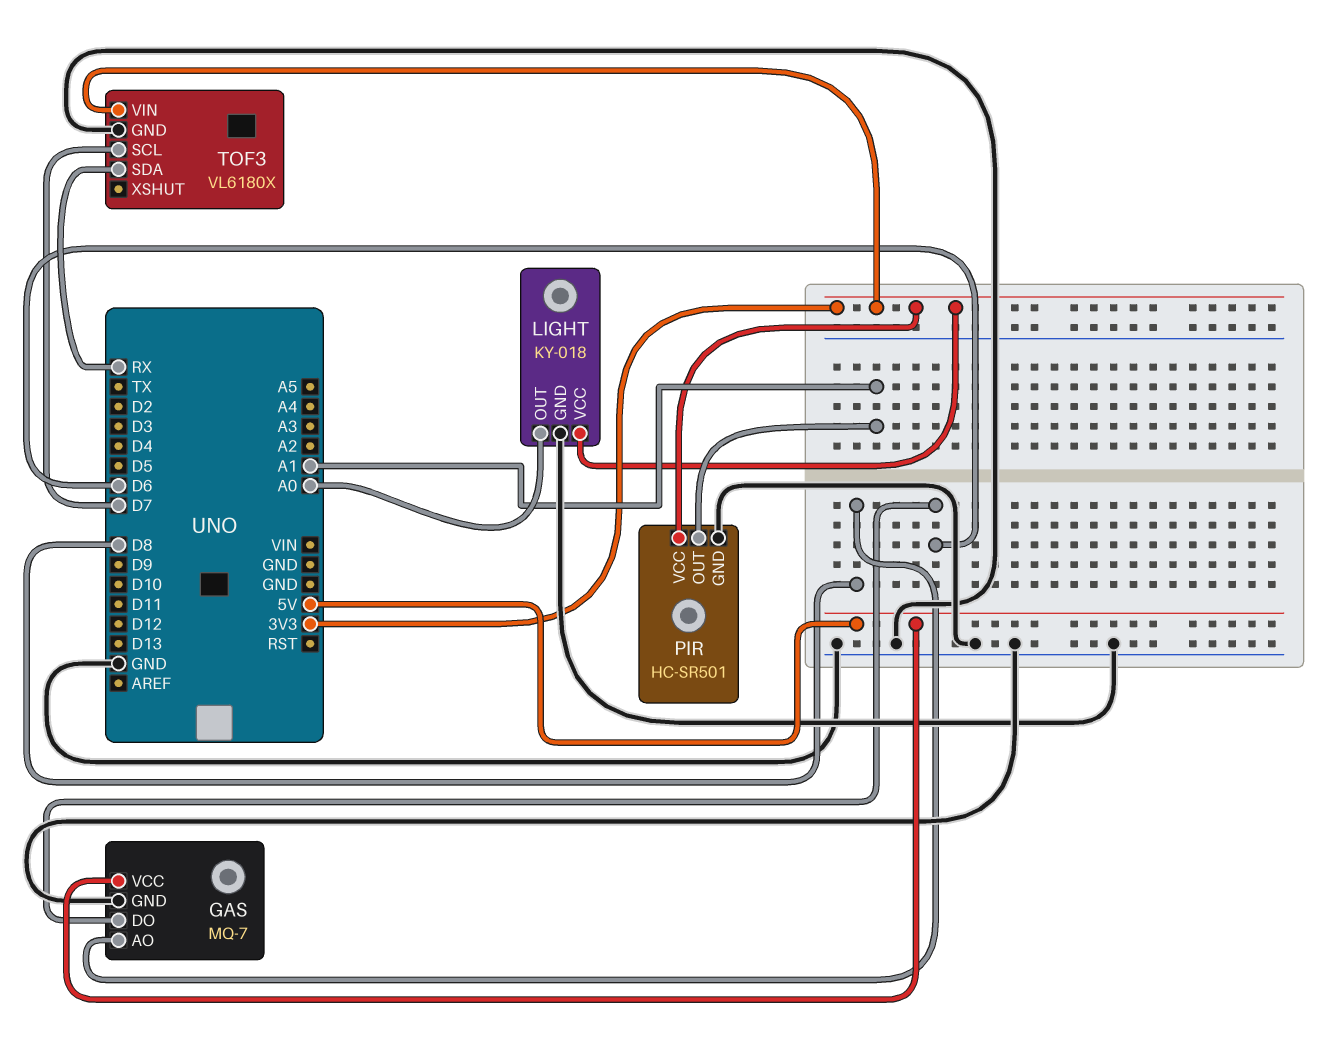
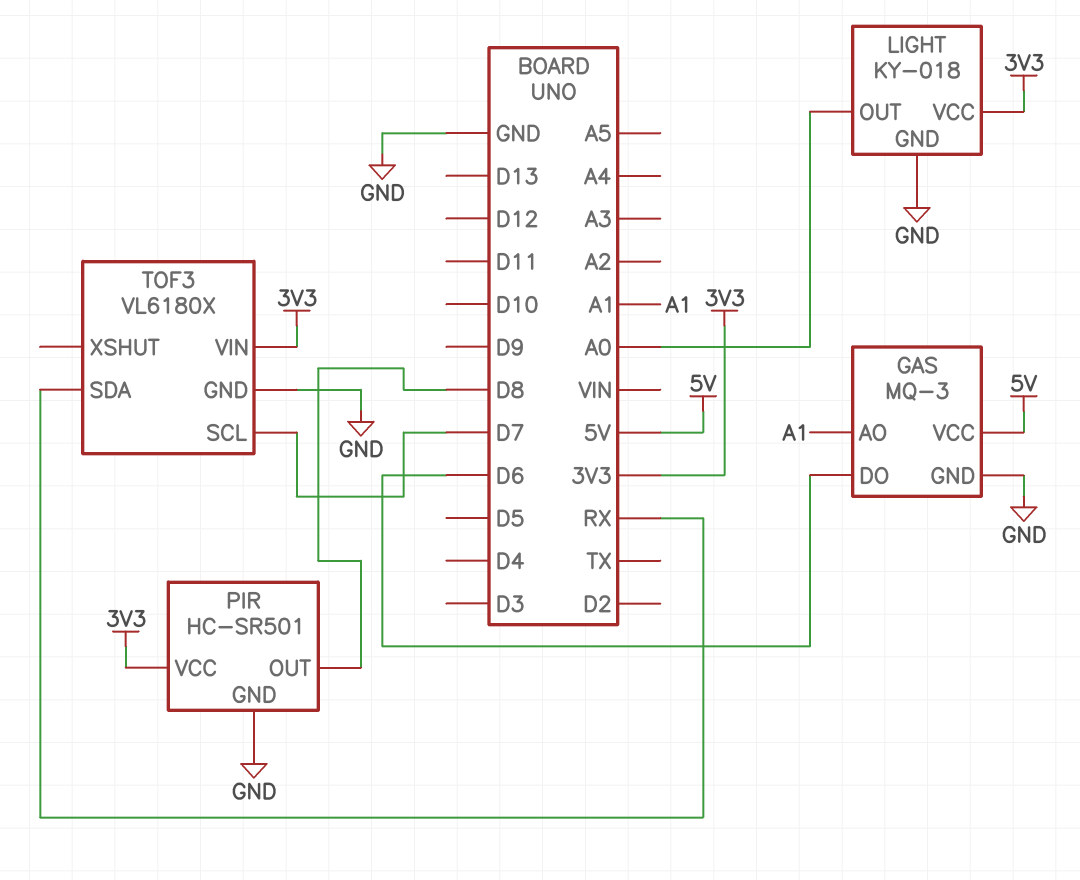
GAS: MQ-7 -> MQ-3
GAS pin AO: D8 -> A1
PIR pin OUT: A1 -> D8

